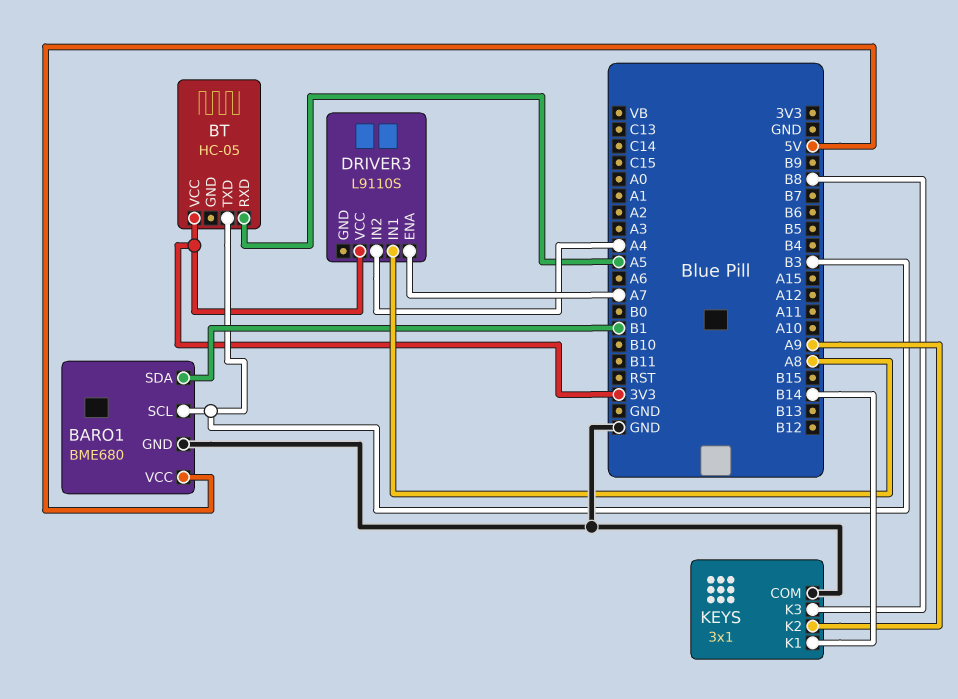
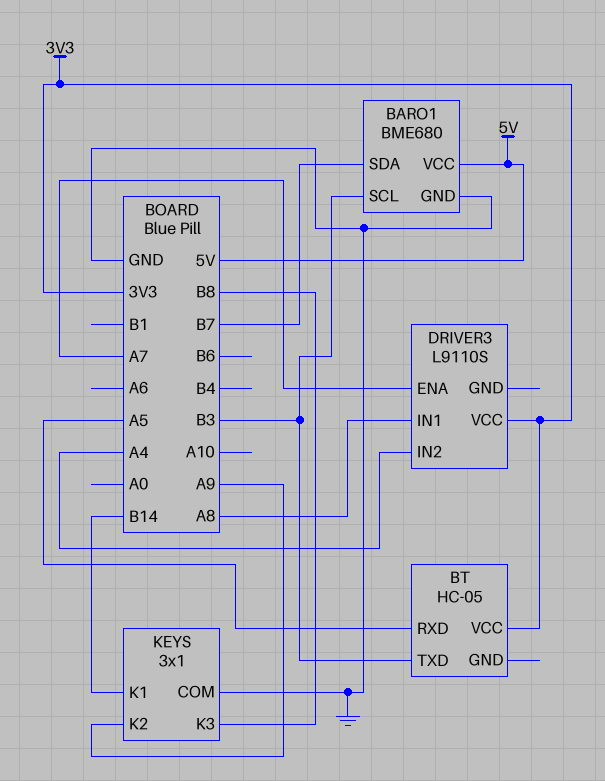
BARO1 pin SDA: B1 -> B7

